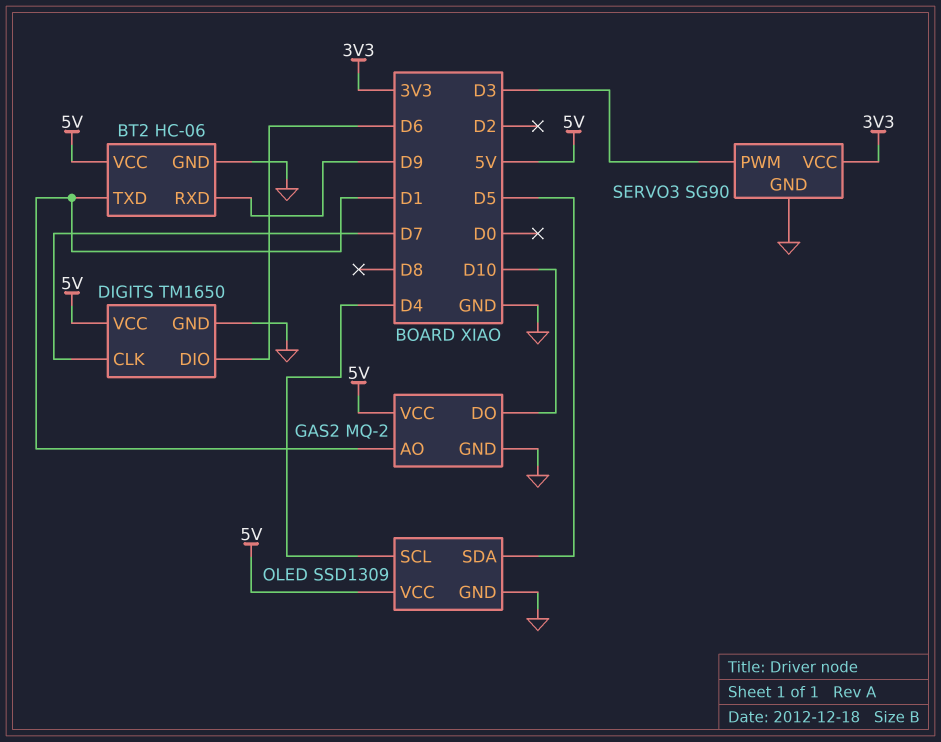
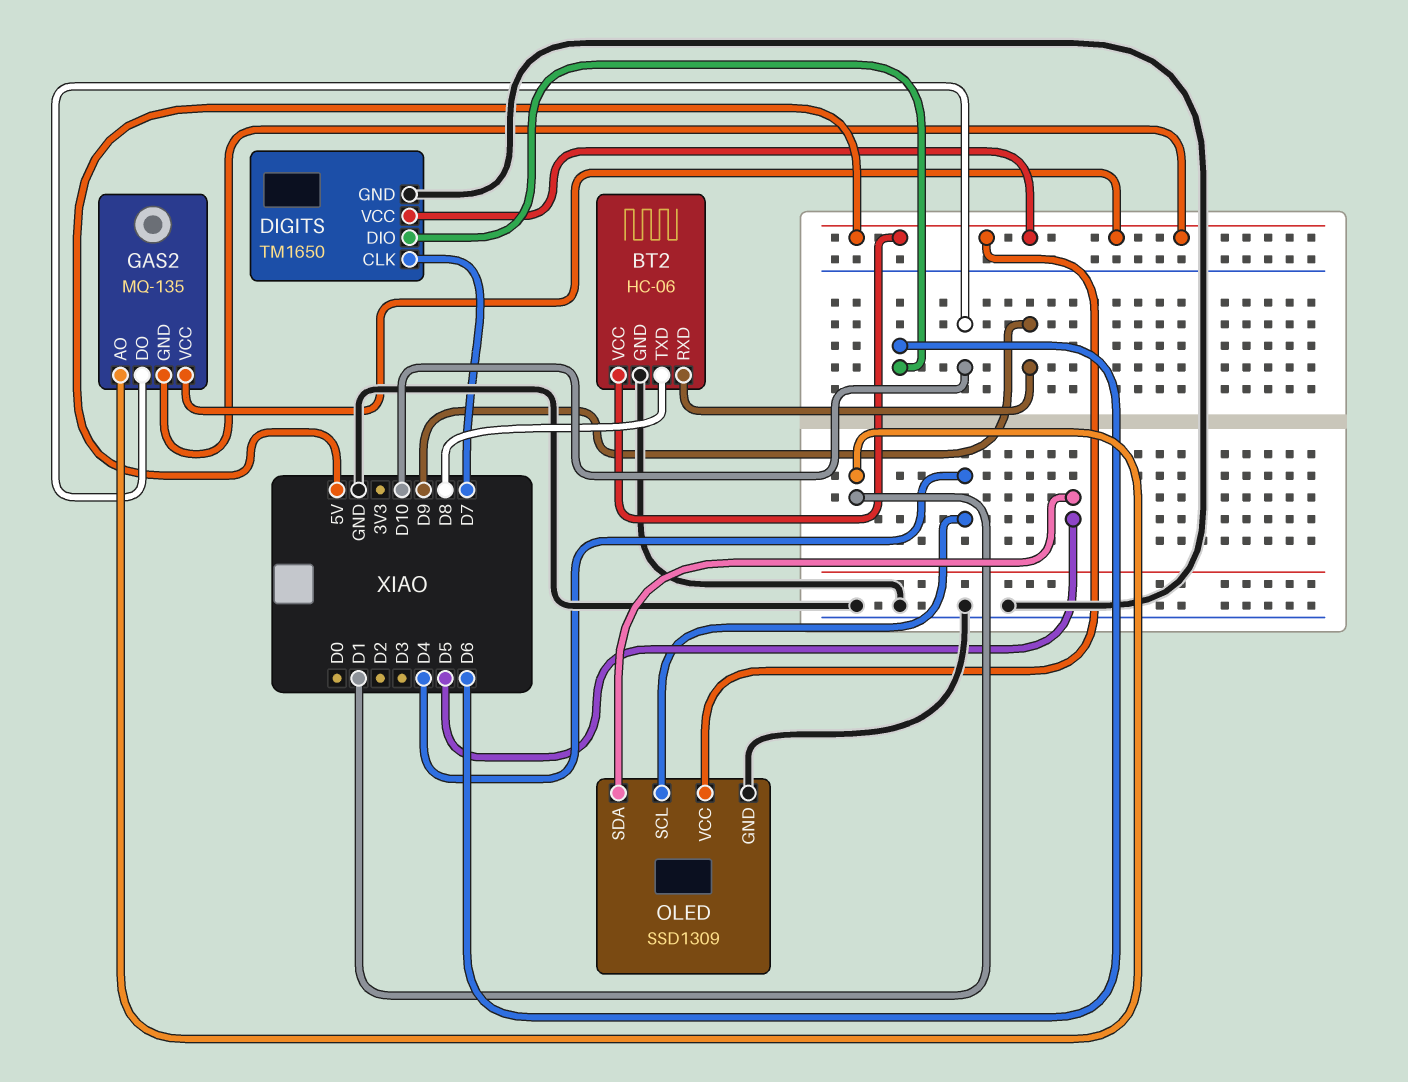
BT2 pin TXD: D1 -> D8
GAS2: MQ-2 -> MQ-135
GAS2 pin GND: GND -> 5V
SERVO3: SG90 -> none
SERVO3 pin GND: GND -> none
SERVO3 pin PWM: D3 -> none
SERVO3 pin VCC: 3V3 -> none

